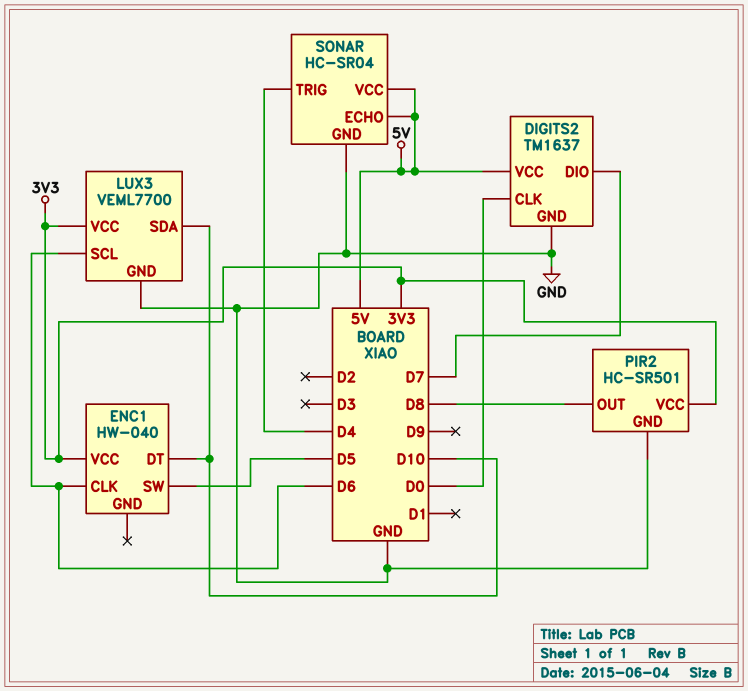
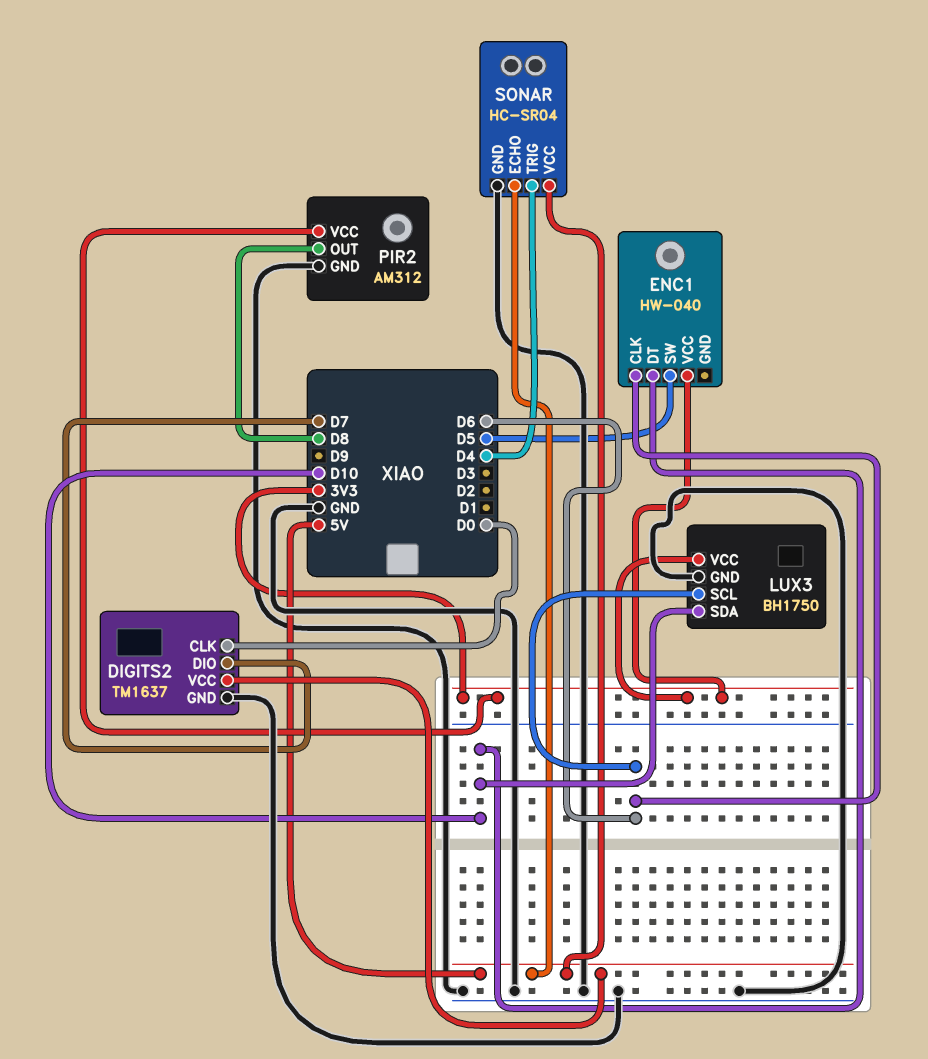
LUX3: VEML7700 -> BH1750
PIR2: HC-SR501 -> AM312

